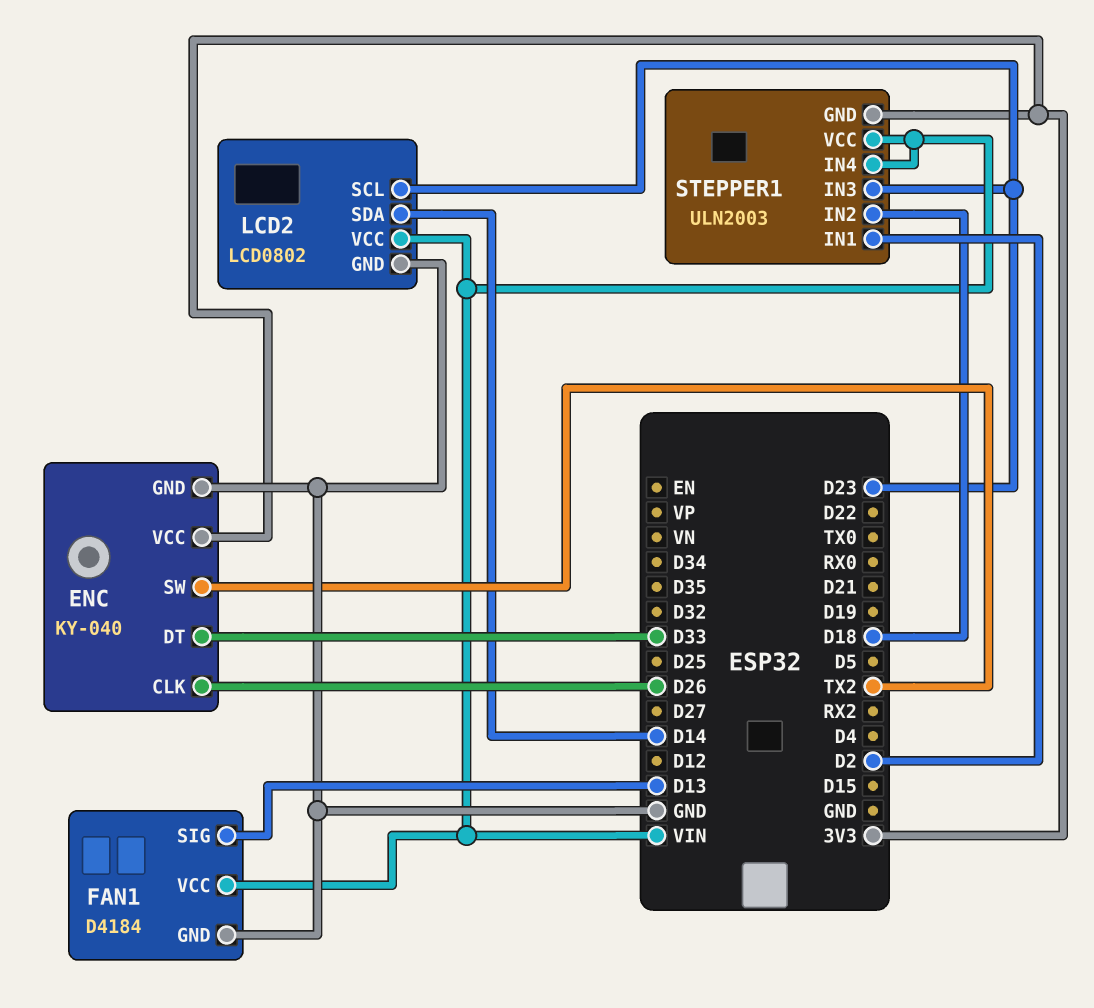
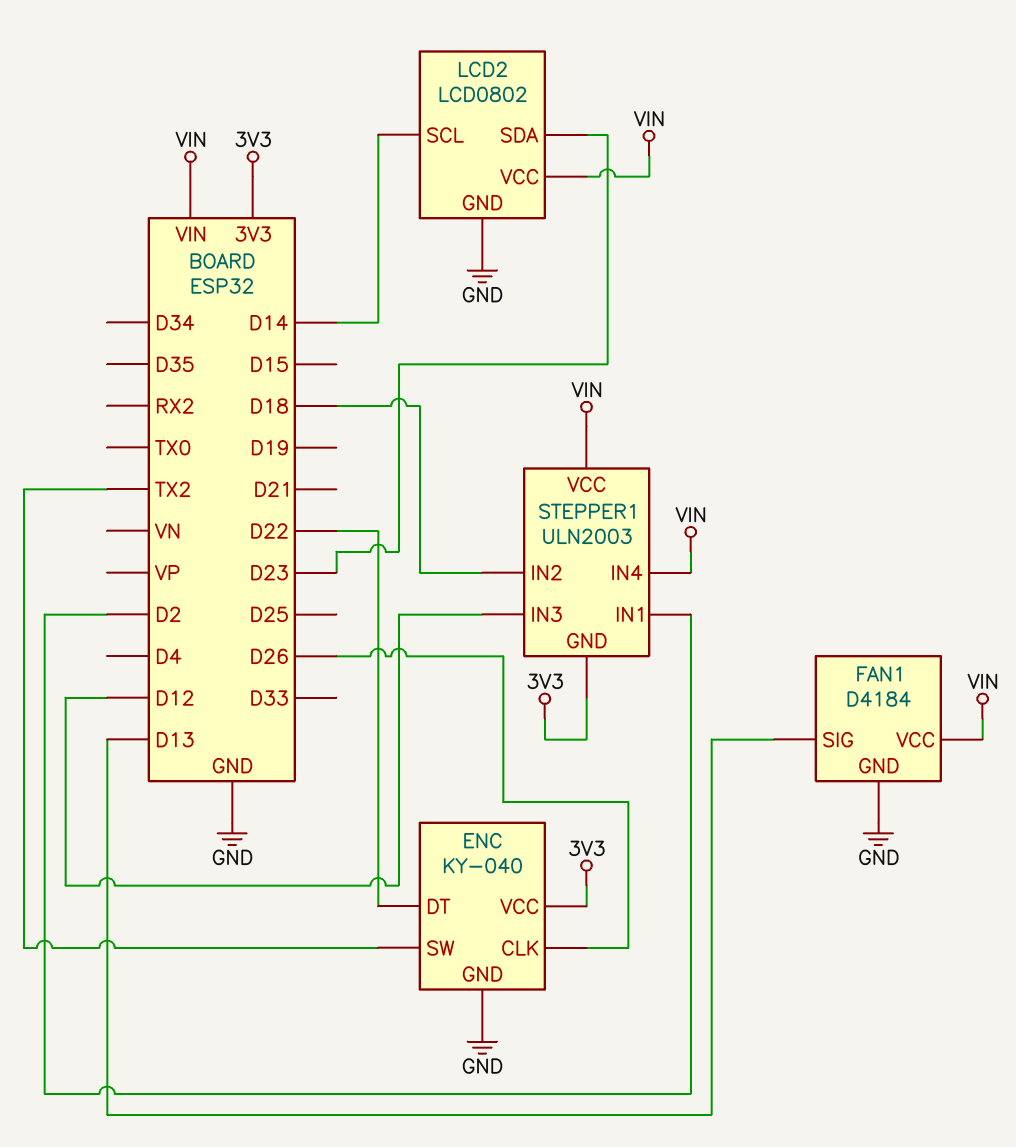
ENC pin DT: D33 -> D22
LCD2 pin SCL: D23 -> D14
LCD2 pin SDA: D14 -> D23
STEPPER1 pin IN3: D23 -> D12

